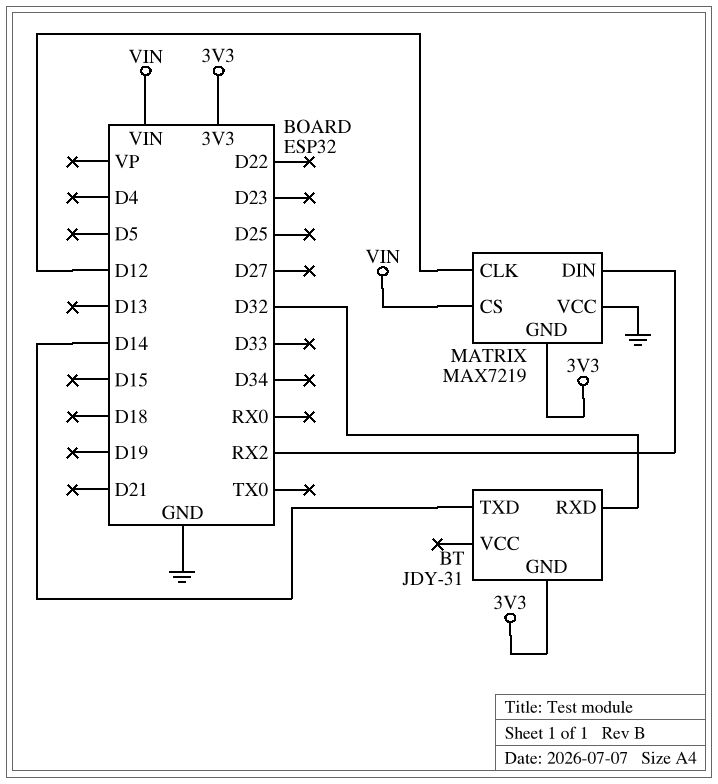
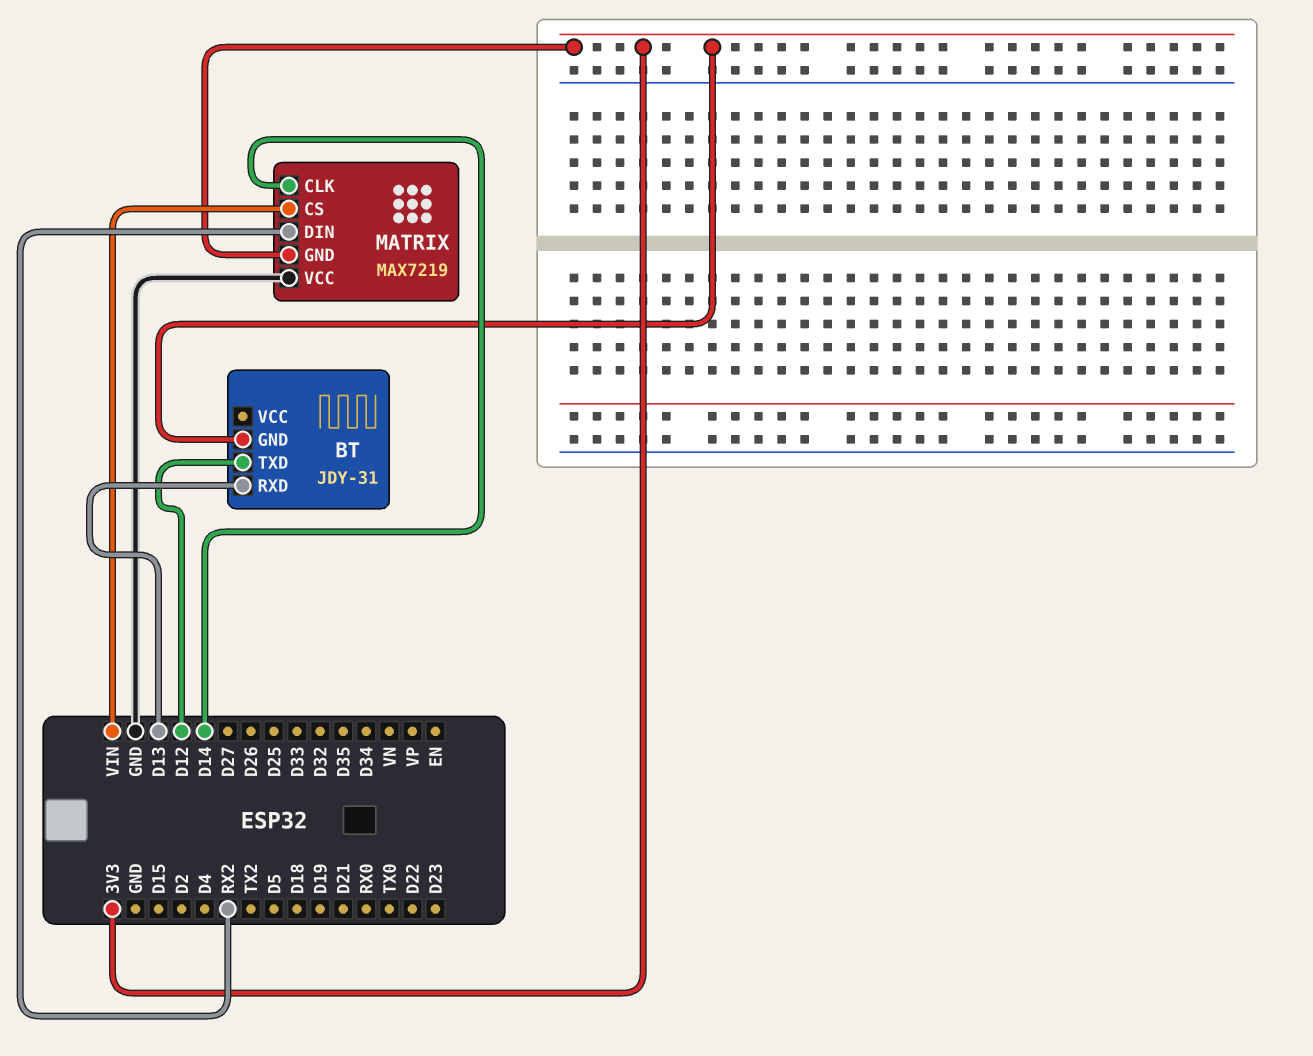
BT pin RXD: D32 -> D13
BT pin TXD: D14 -> D12
MATRIX pin CLK: D12 -> D14

